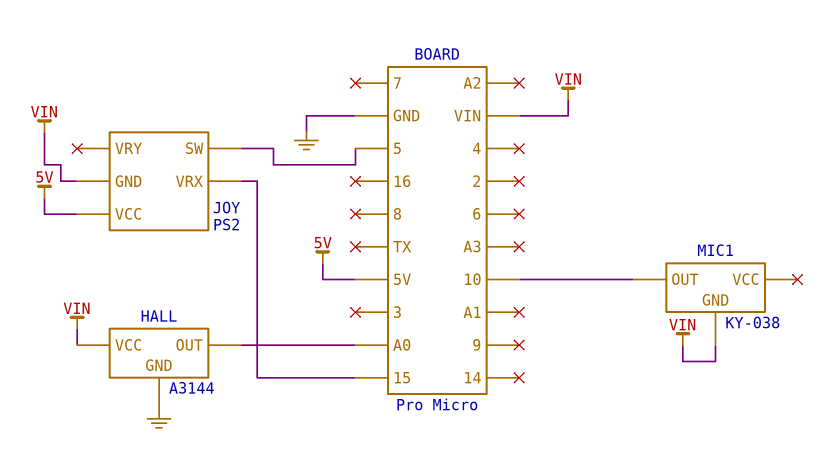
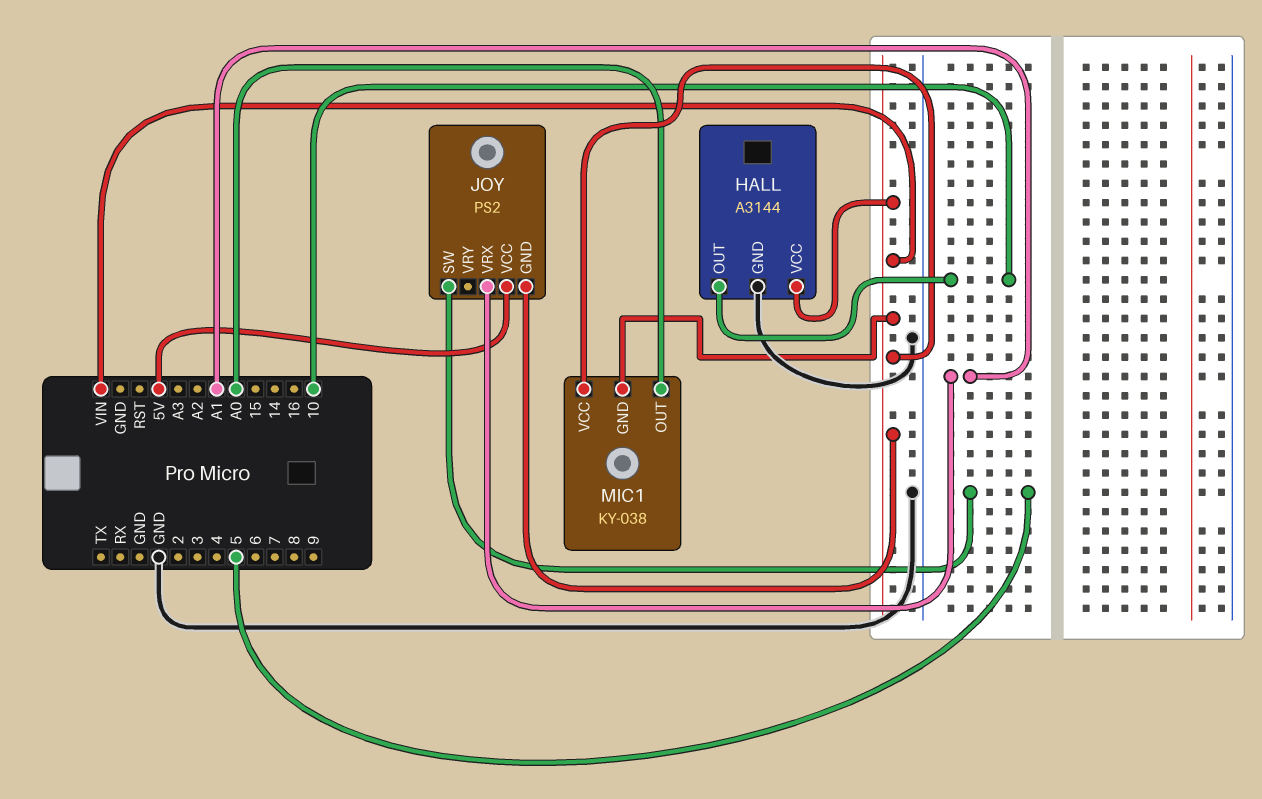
HALL pin OUT: A0 -> 10
JOY pin VRX: 15 -> A1
MIC1 pin OUT: 10 -> A0
MIC1 pin VCC: none -> VIN

